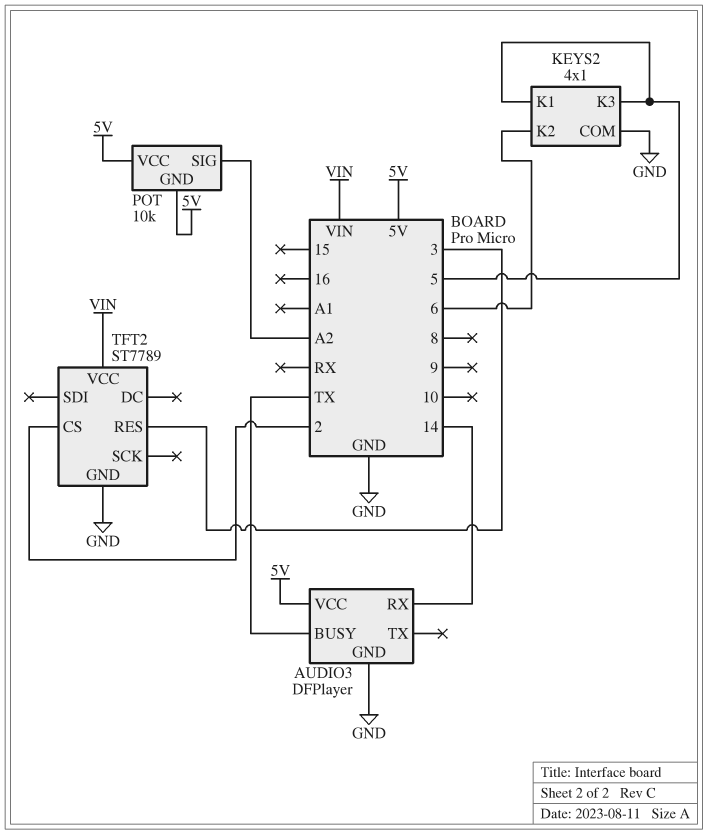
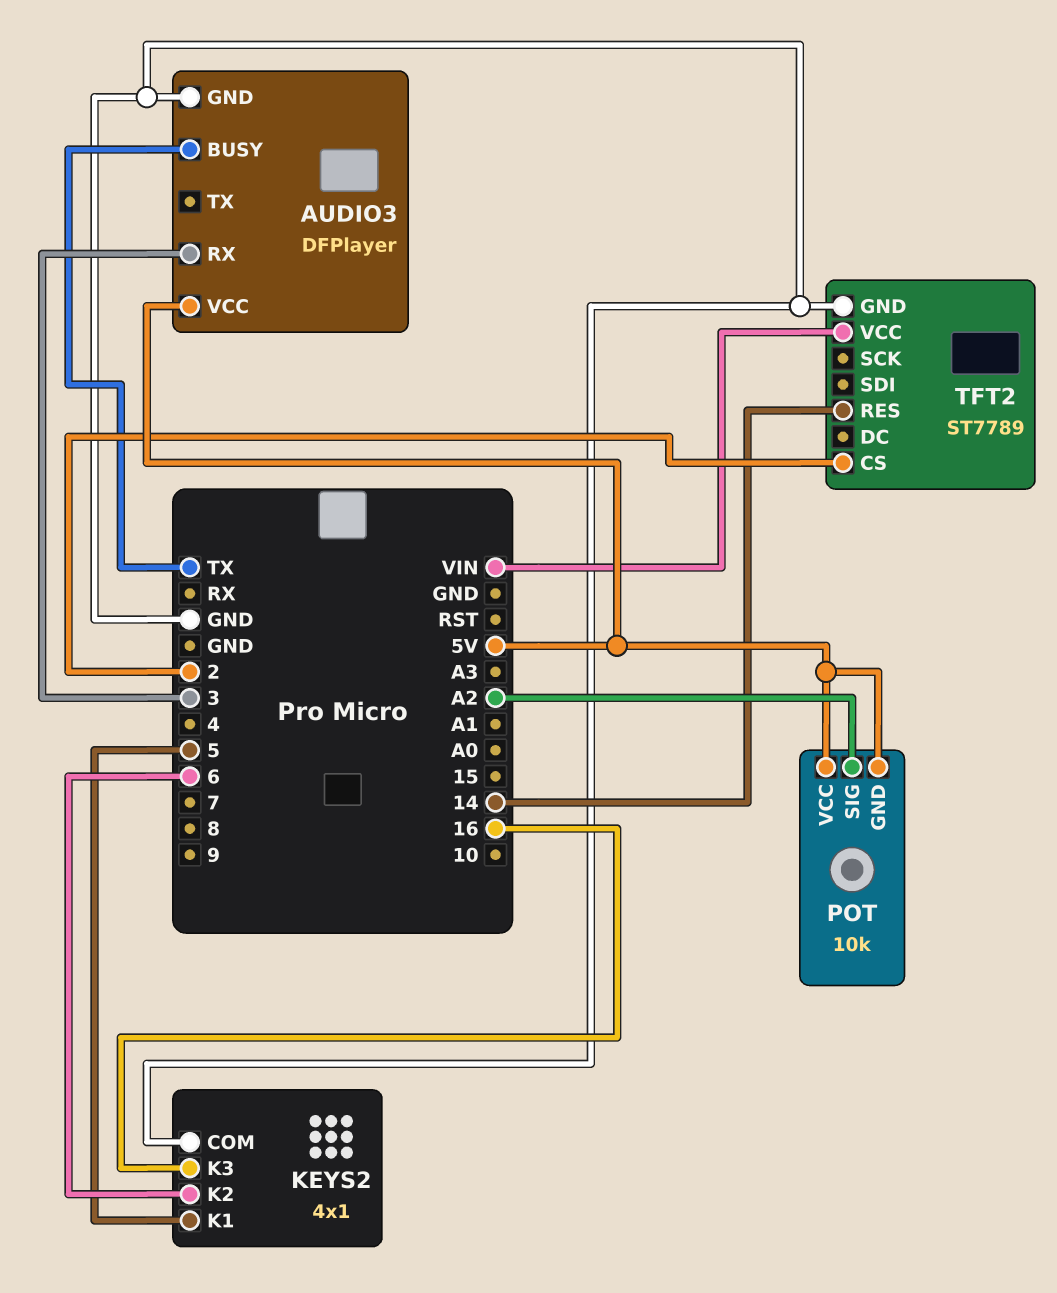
AUDIO3 pin RX: 14 -> 3
KEYS2 pin K3: 5 -> 16
TFT2 pin RES: 3 -> 14

